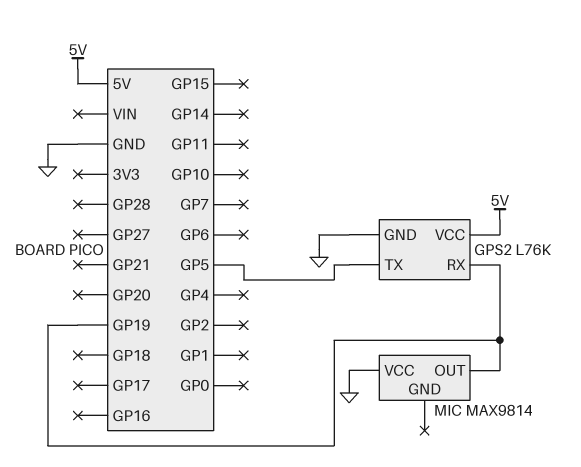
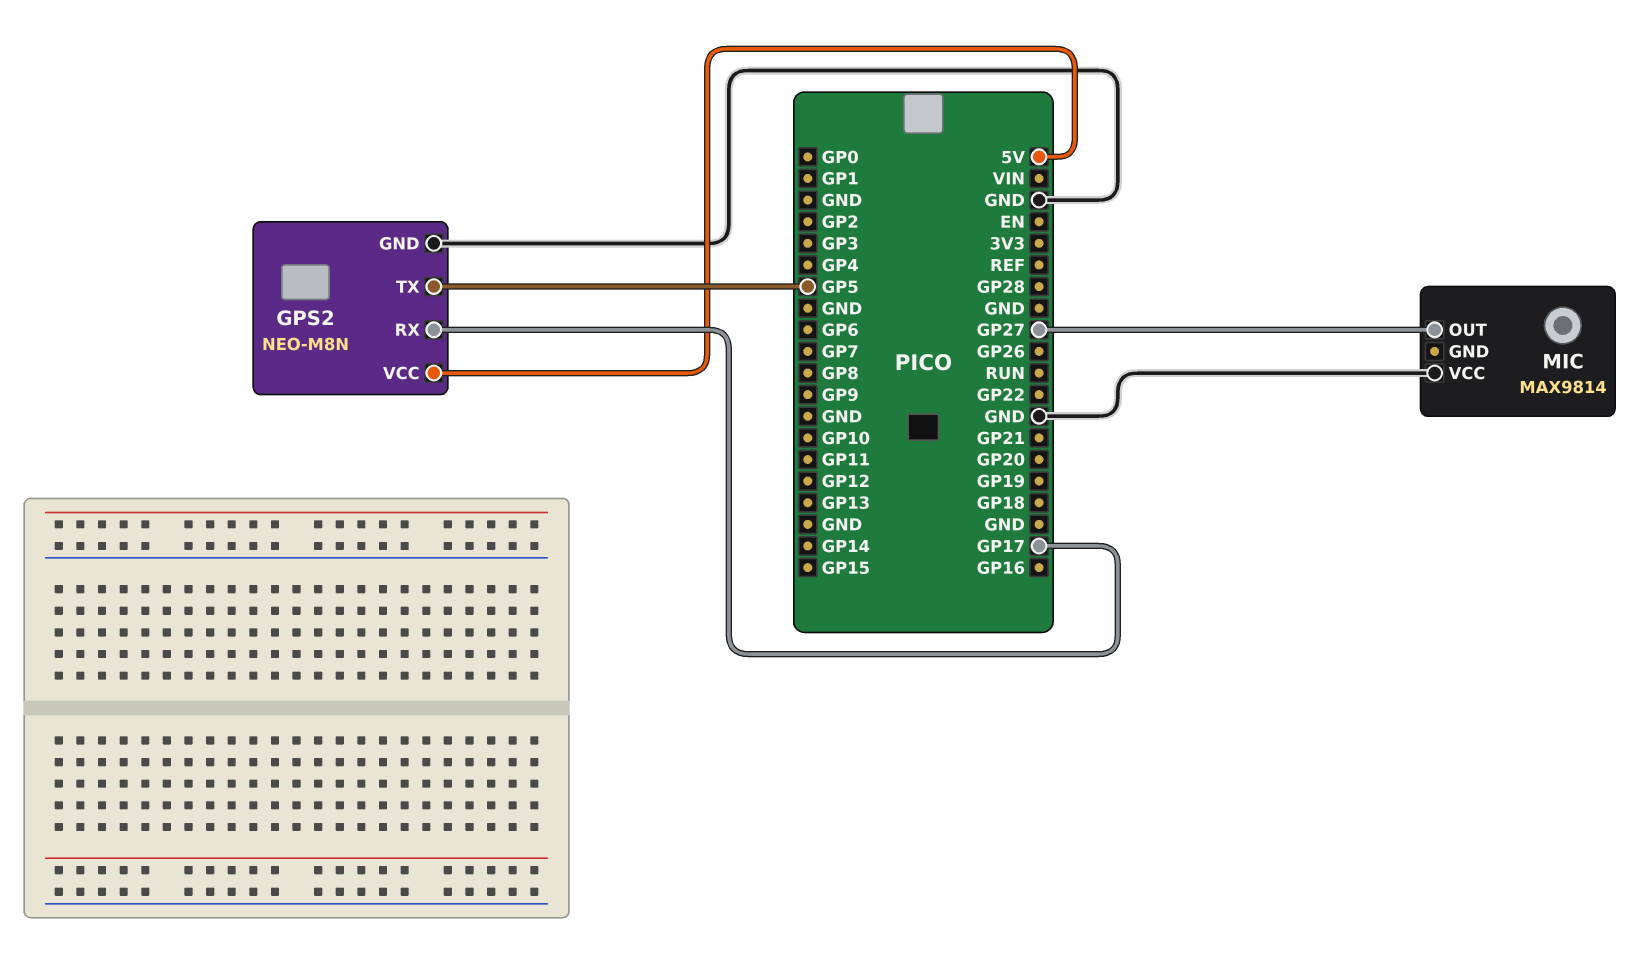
GPS2: L76K -> NEO-M8N
GPS2 pin RX: GP19 -> GP17
MIC pin OUT: GP19 -> GP27

